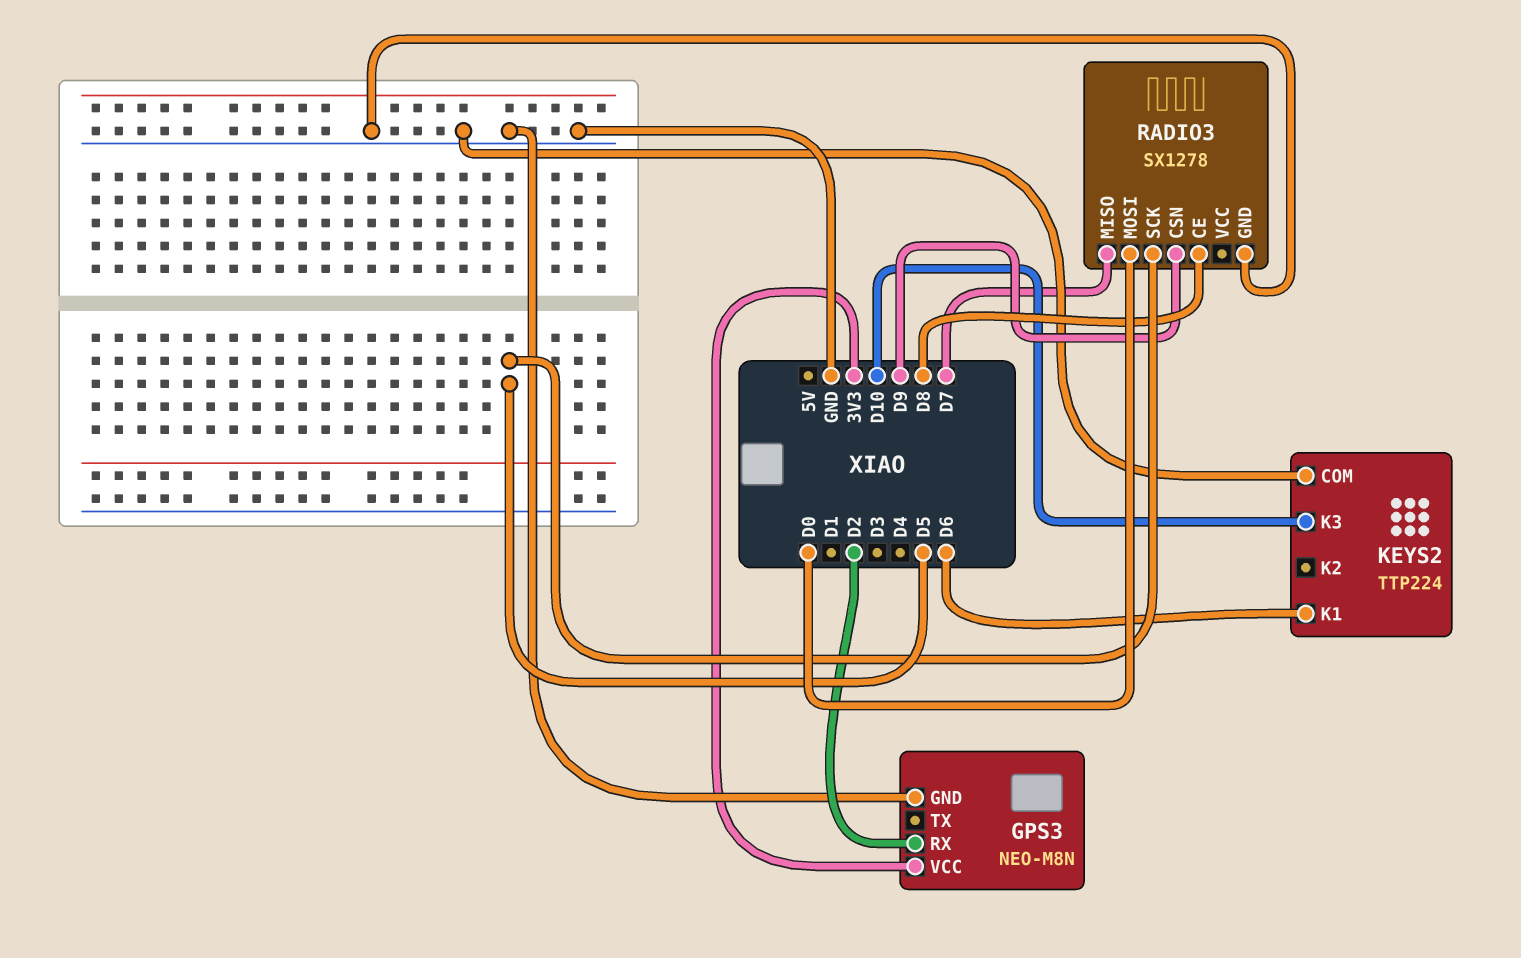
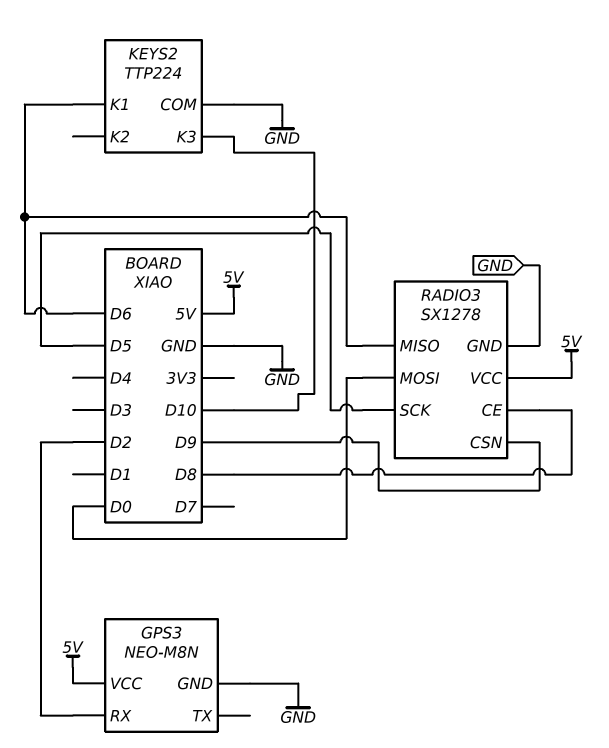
GPS3 pin VCC: 3V3 -> 5V
RADIO3 pin MISO: D7 -> D6
RADIO3 pin VCC: none -> 5V

